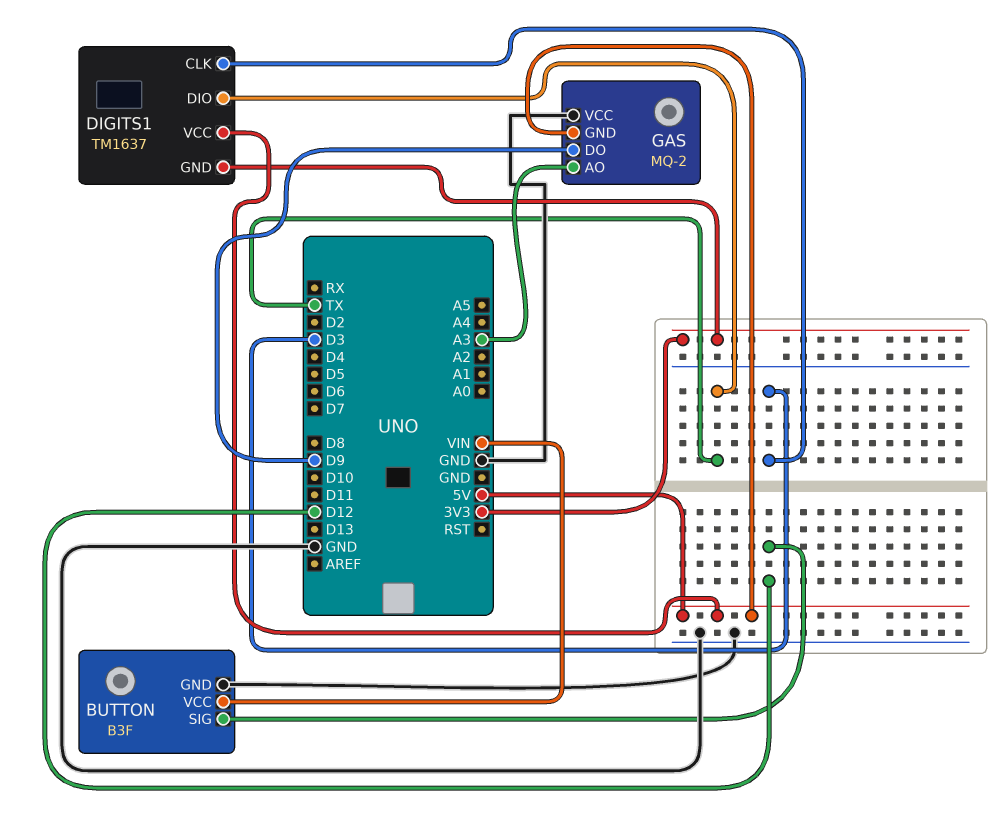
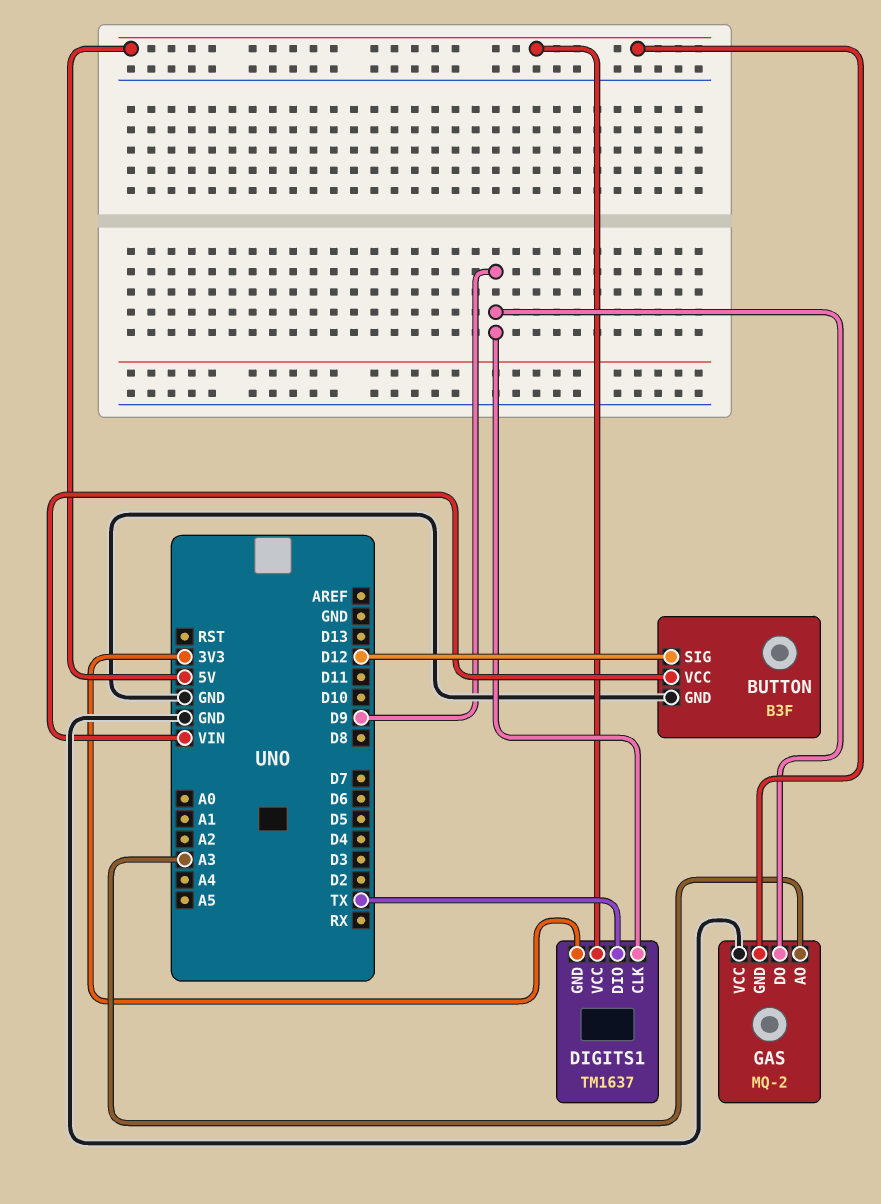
DIGITS1 pin CLK: D3 -> D9

